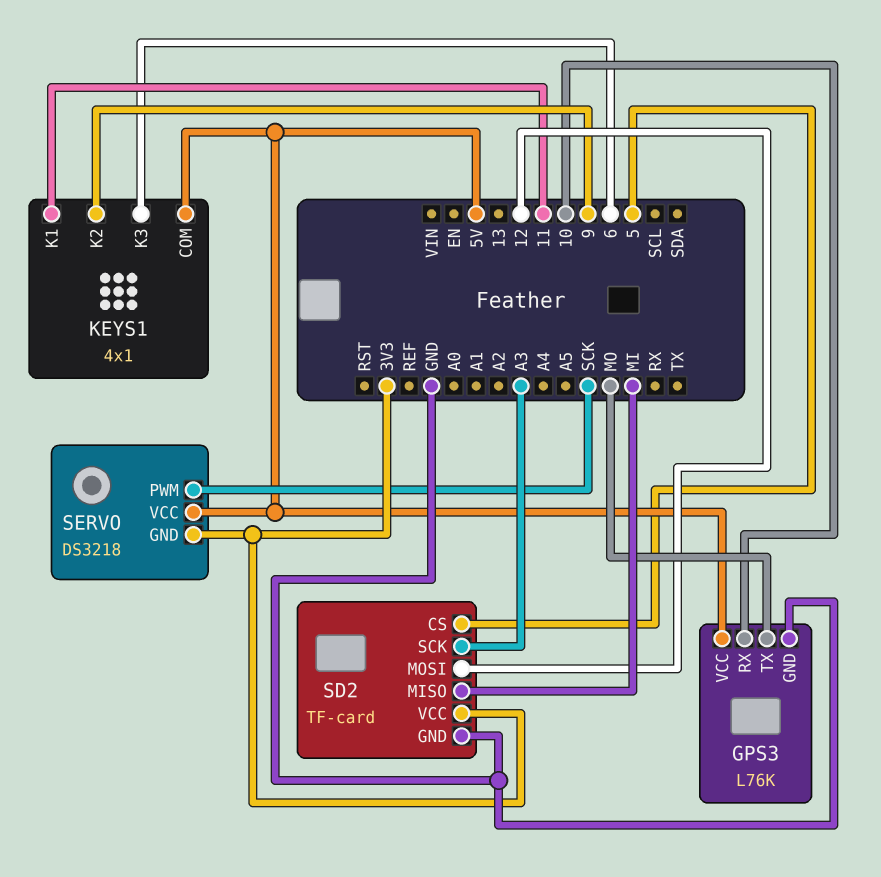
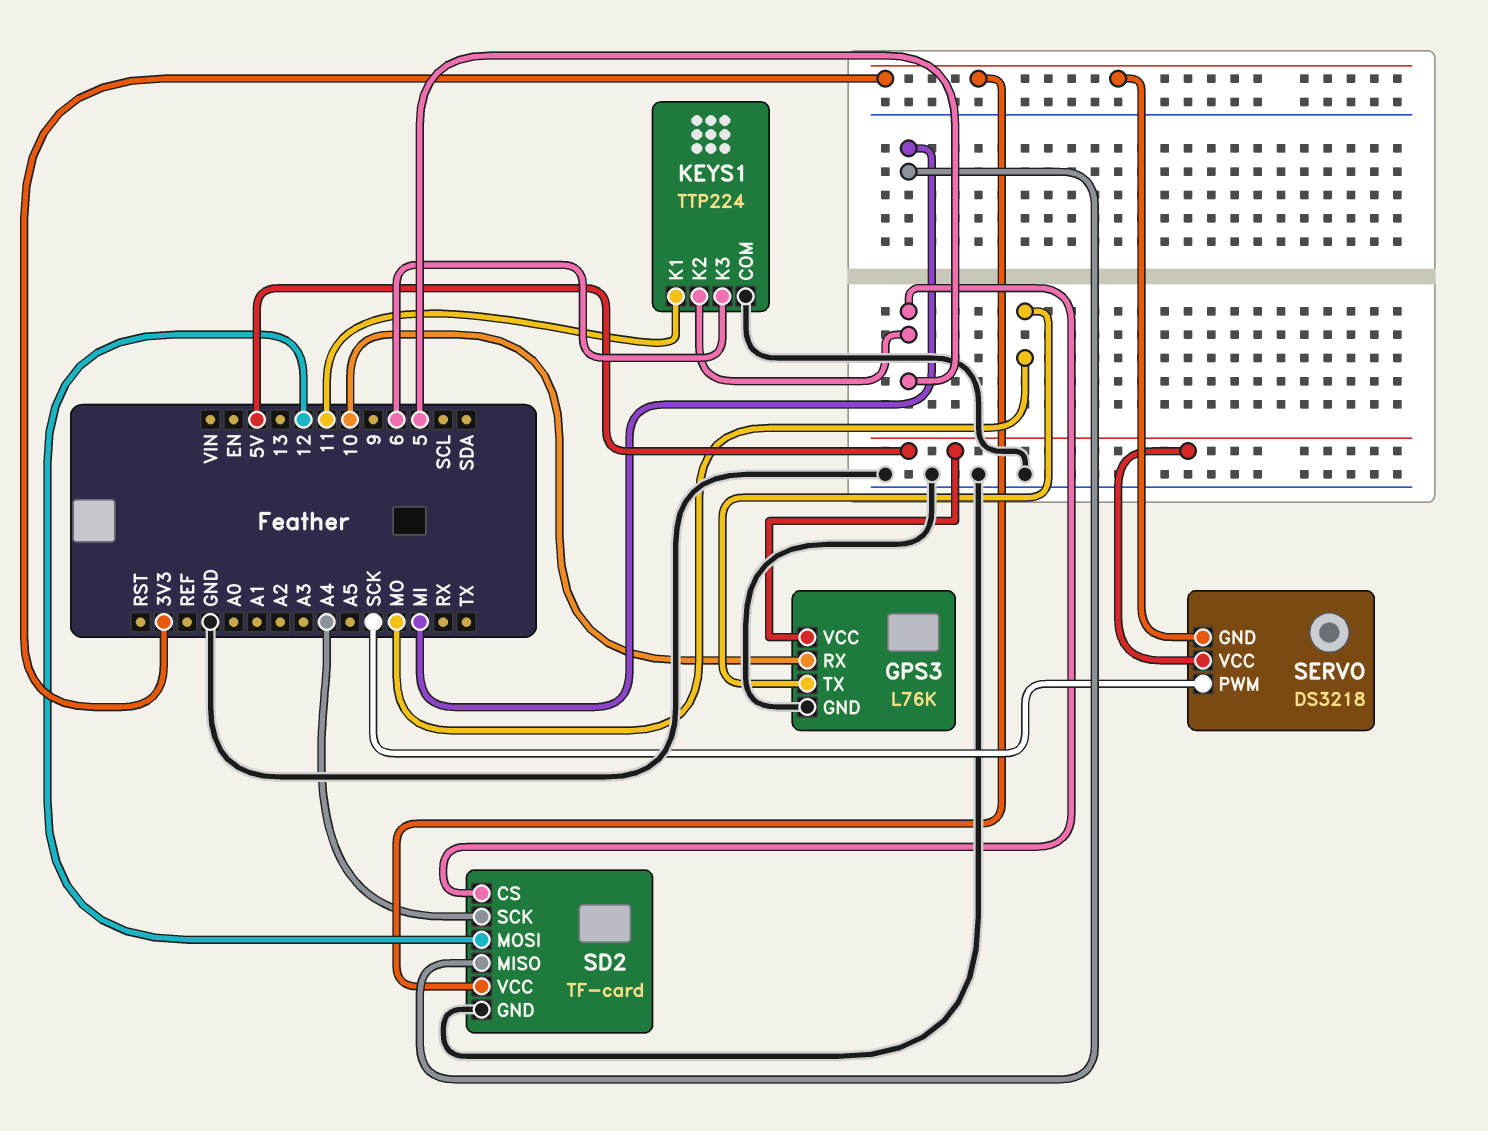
KEYS1: 4x1 -> TTP224
KEYS1 pin COM: 5V -> GND
KEYS1 pin K2: 9 -> 5
SD2 pin SCK: A3 -> A4

